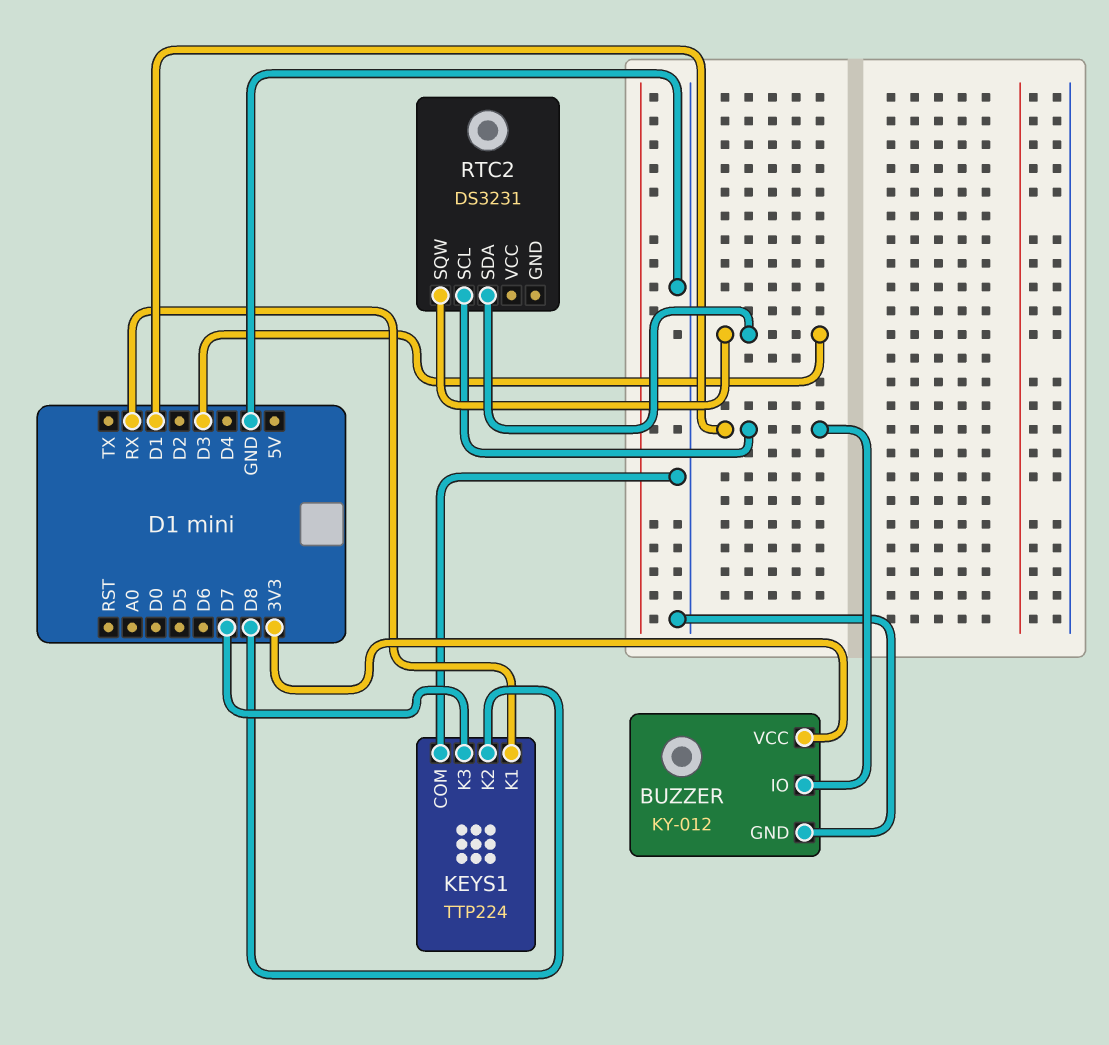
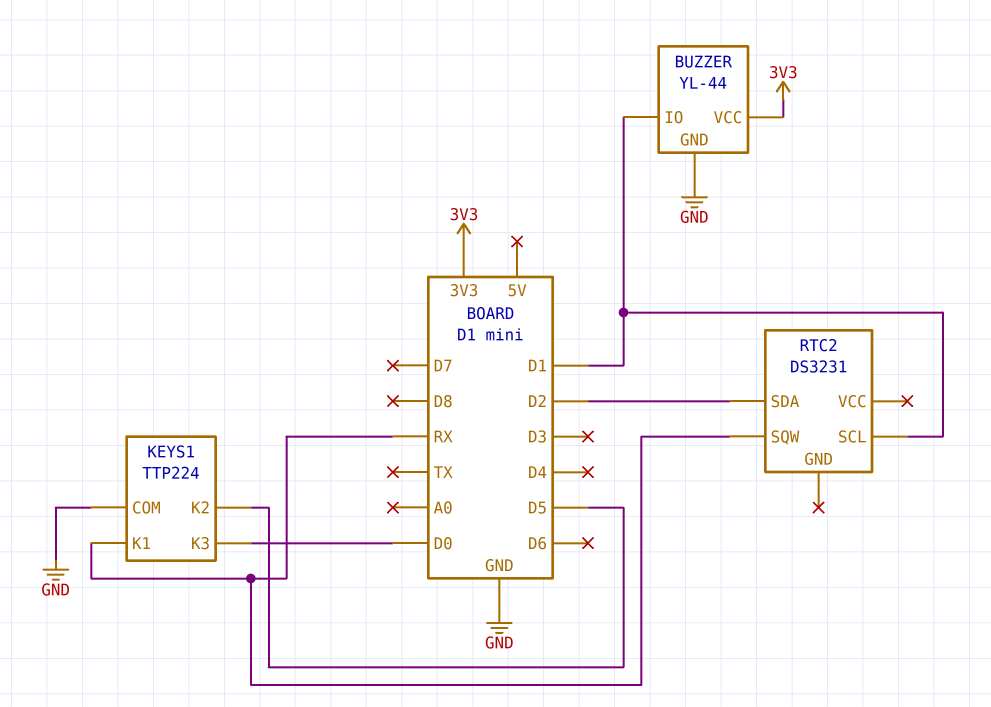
BUZZER: KY-012 -> YL-44
KEYS1 pin K2: D8 -> D5
KEYS1 pin K3: D7 -> D0
RTC2 pin SDA: D3 -> D2
RTC2 pin SQW: D3 -> RX

